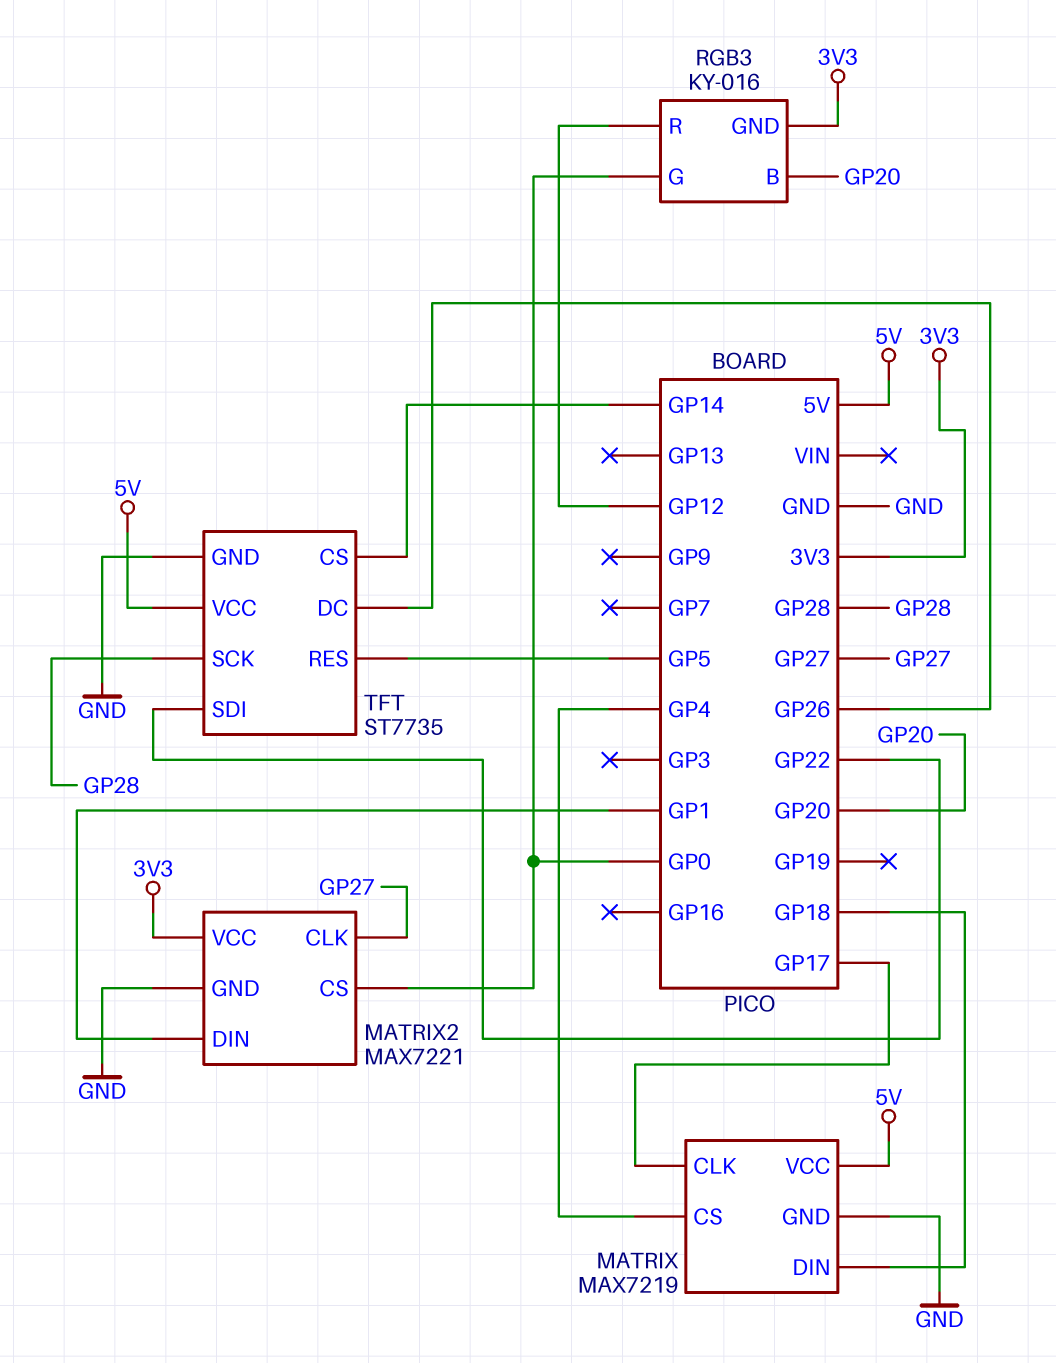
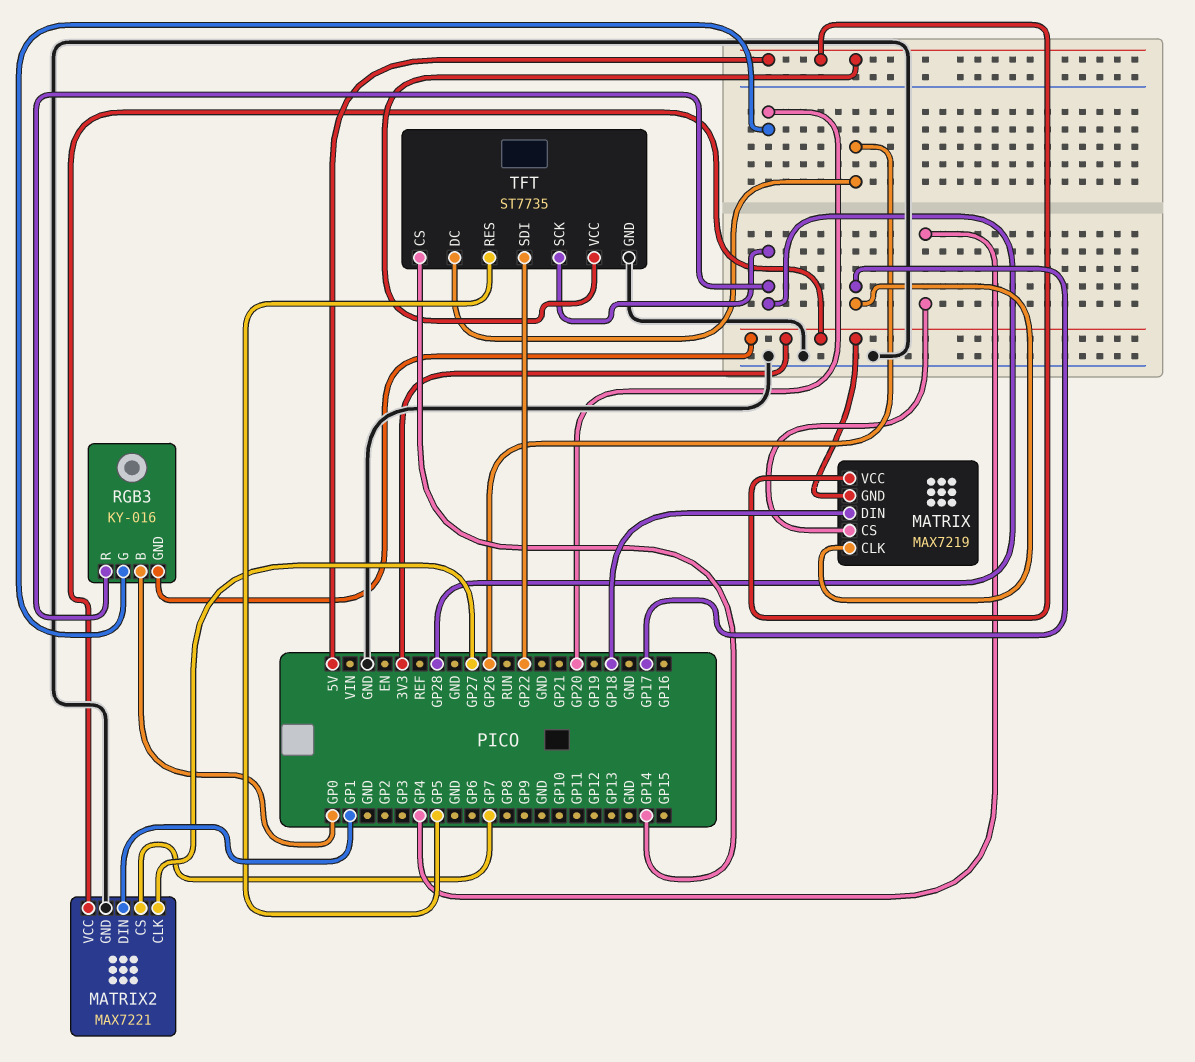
MATRIX pin GND: GND -> 3V3
MATRIX2 pin CS: GP0 -> GP7
RGB3 pin B: GP20 -> GP0
RGB3 pin G: GP0 -> GP20
RGB3 pin R: GP12 -> GP28

